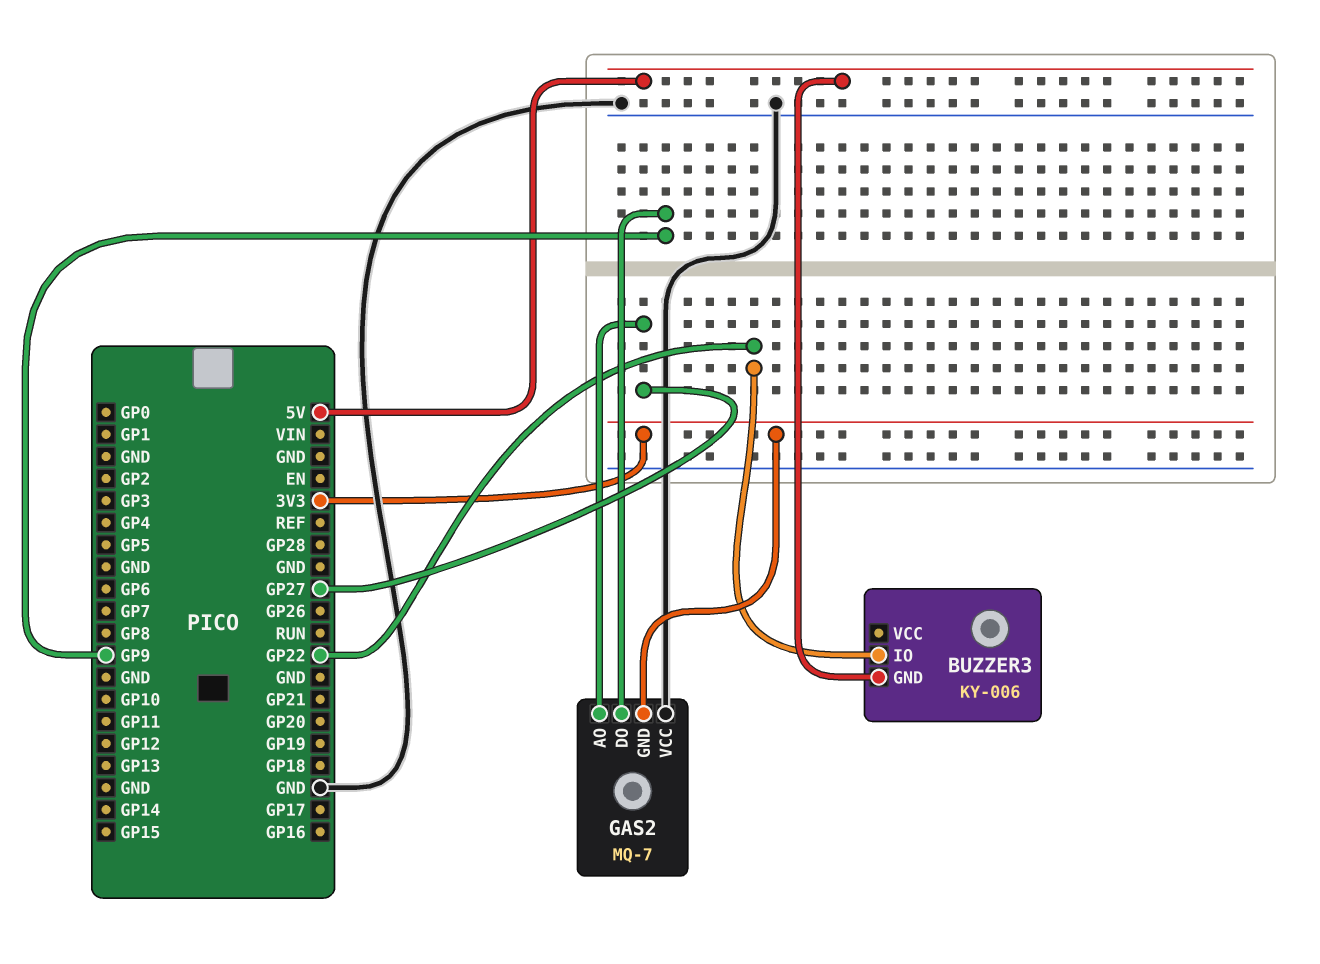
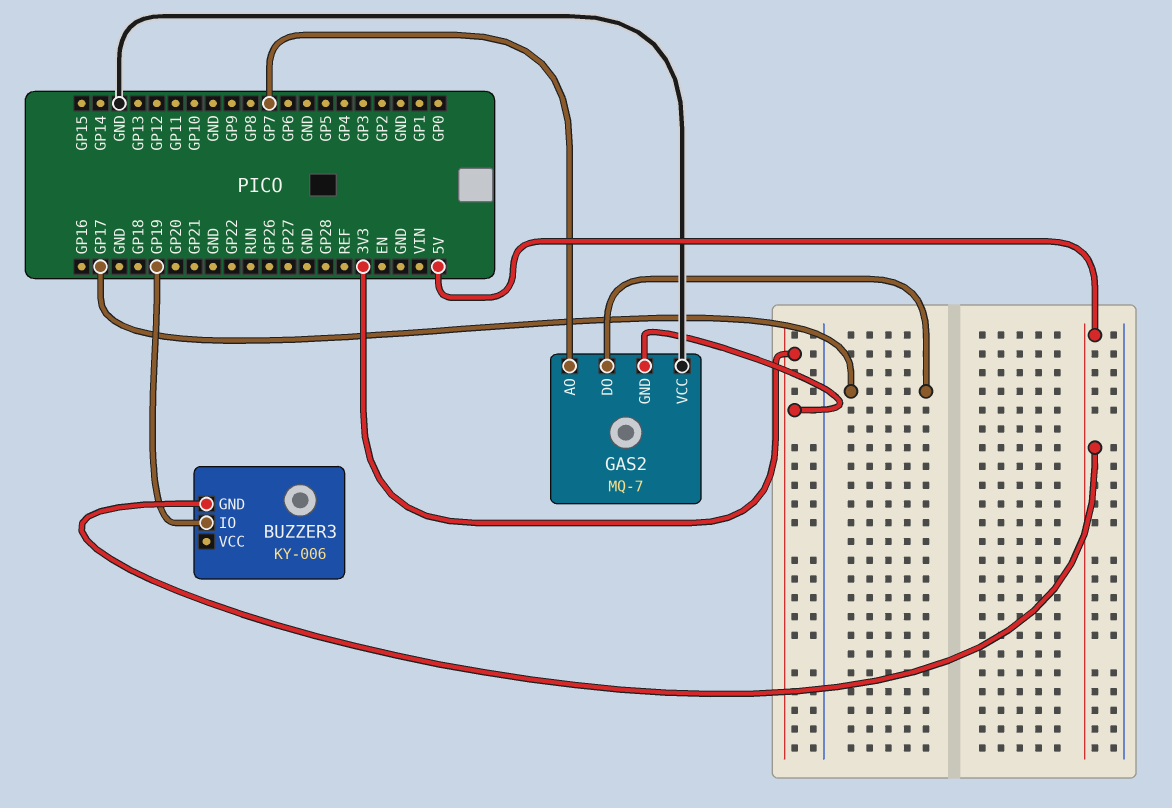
BUZZER3 pin IO: GP22 -> GP19
GAS2 pin AO: GP27 -> GP7
GAS2 pin DO: GP9 -> GP17

